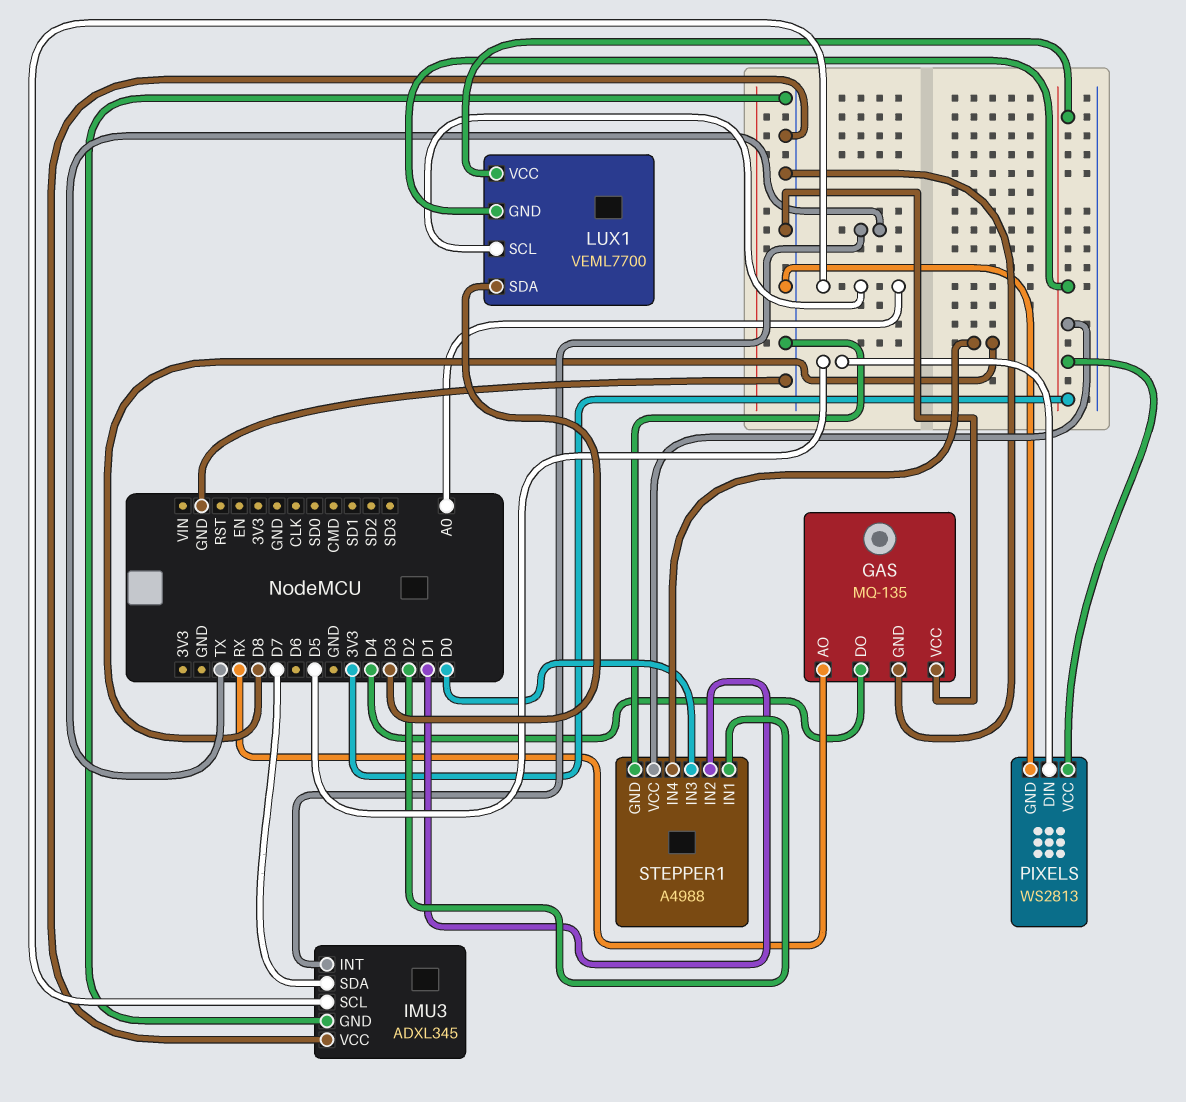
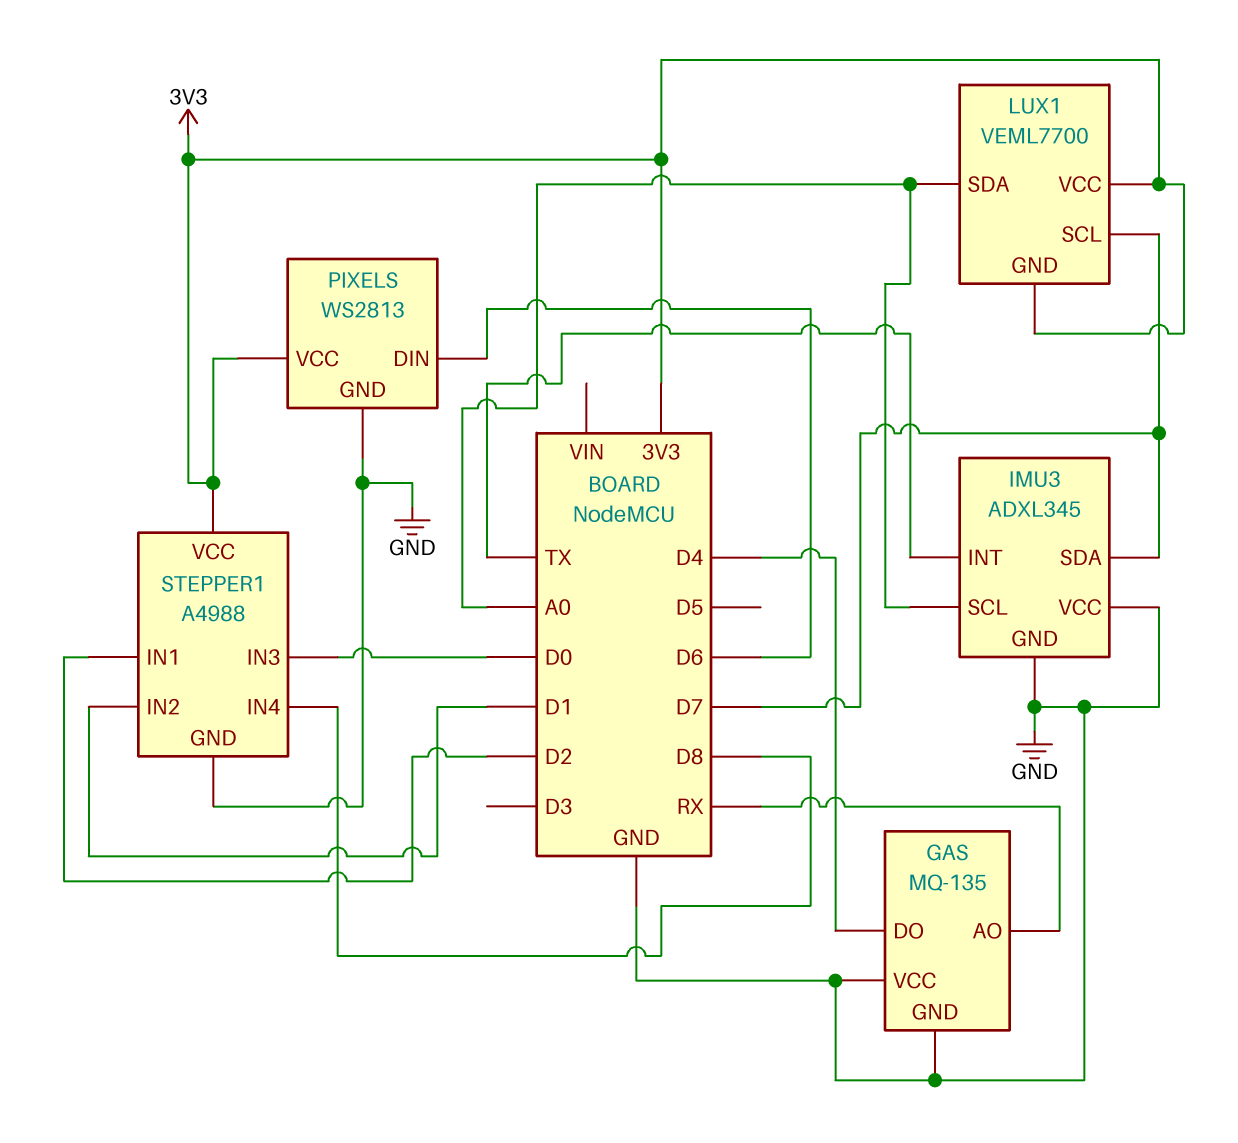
LUX1 pin SCL: A0 -> D7
LUX1 pin SDA: D3 -> A0
PIXELS pin DIN: D5 -> D6

